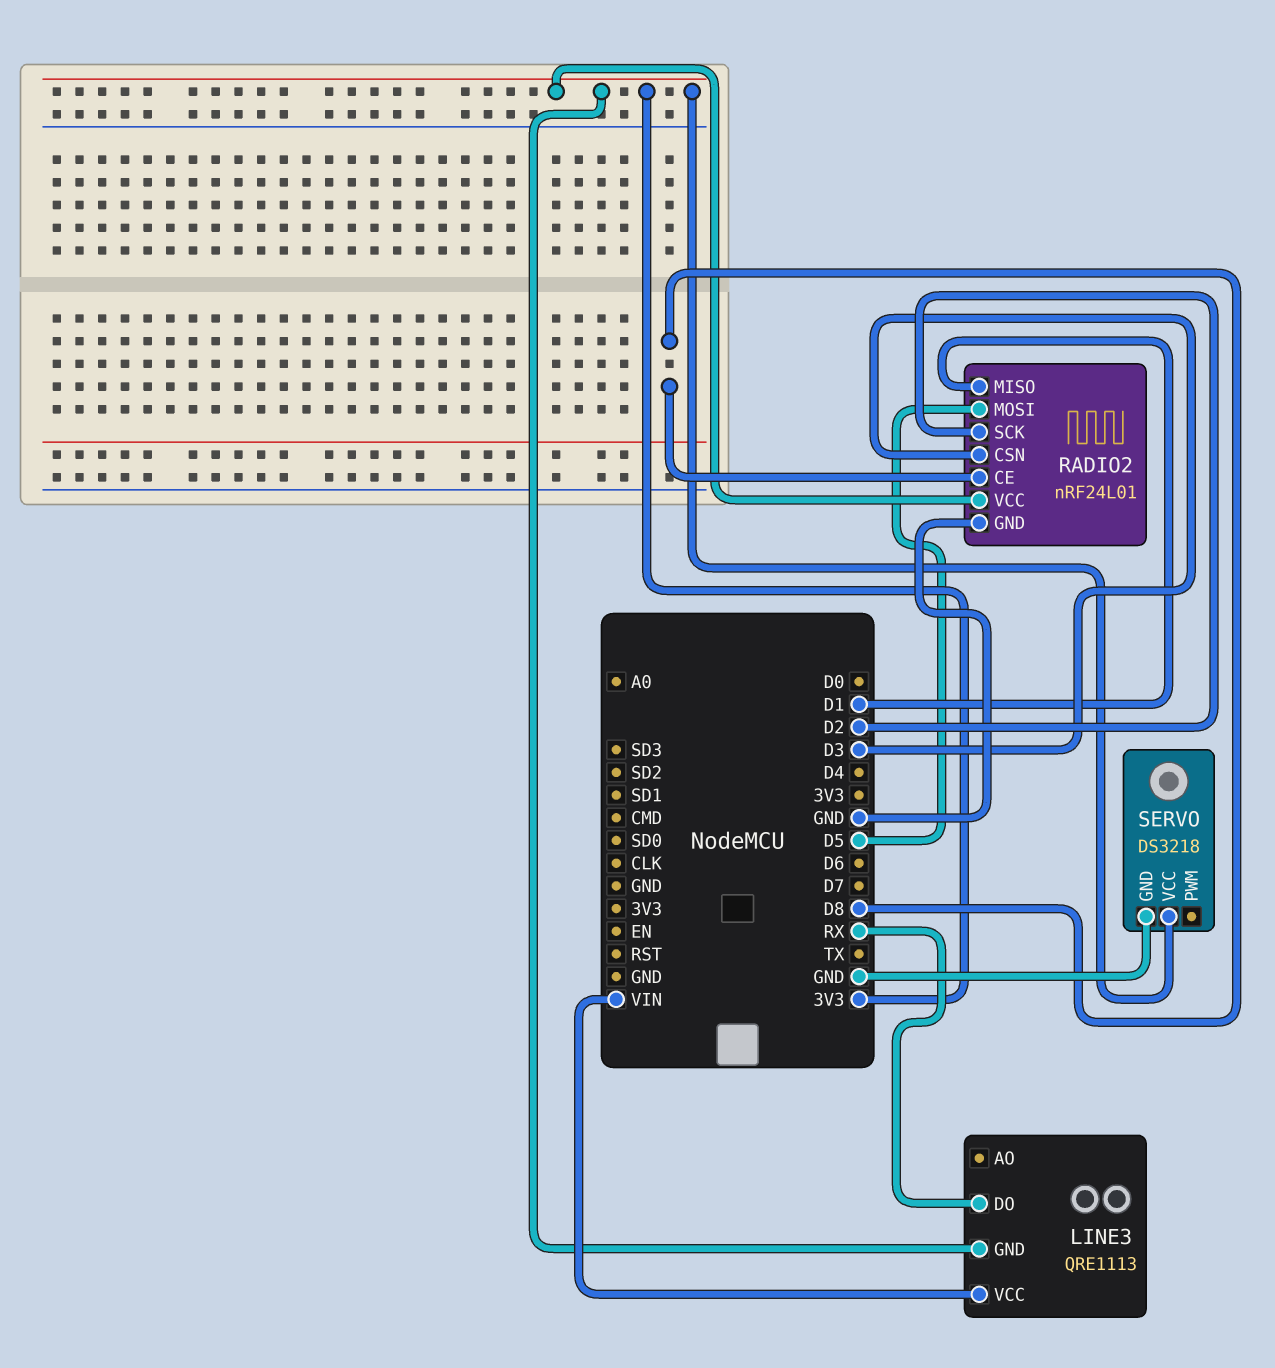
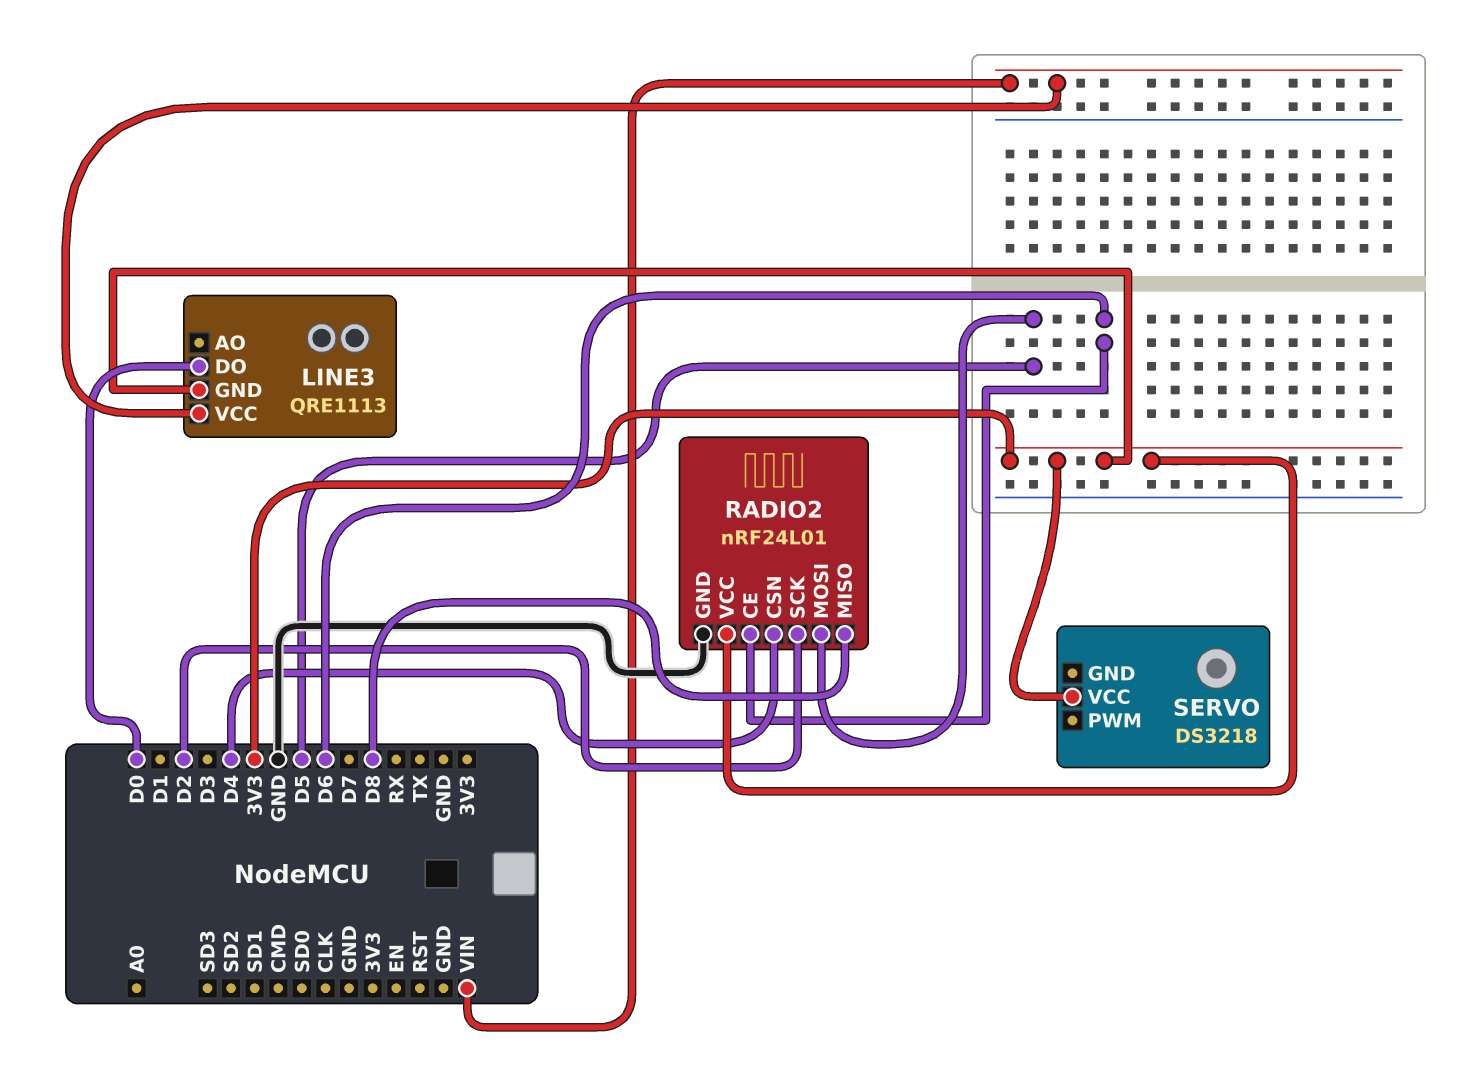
LINE3 pin DO: RX -> D0
RADIO2 pin CE: D8 -> D6
RADIO2 pin CSN: D3 -> D4
RADIO2 pin MISO: D1 -> D8
SERVO pin GND: GND -> none

